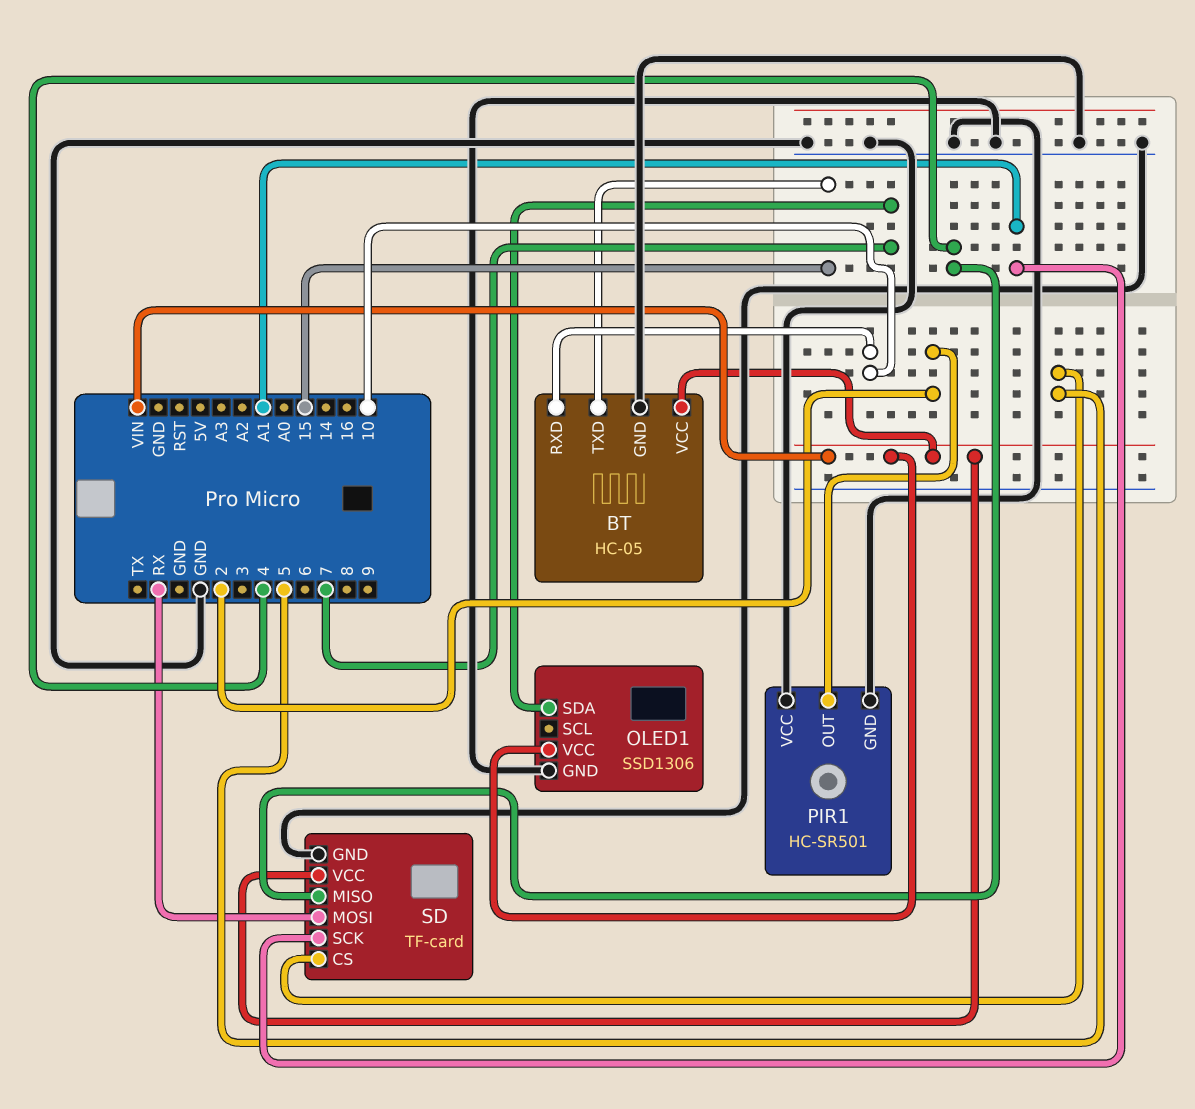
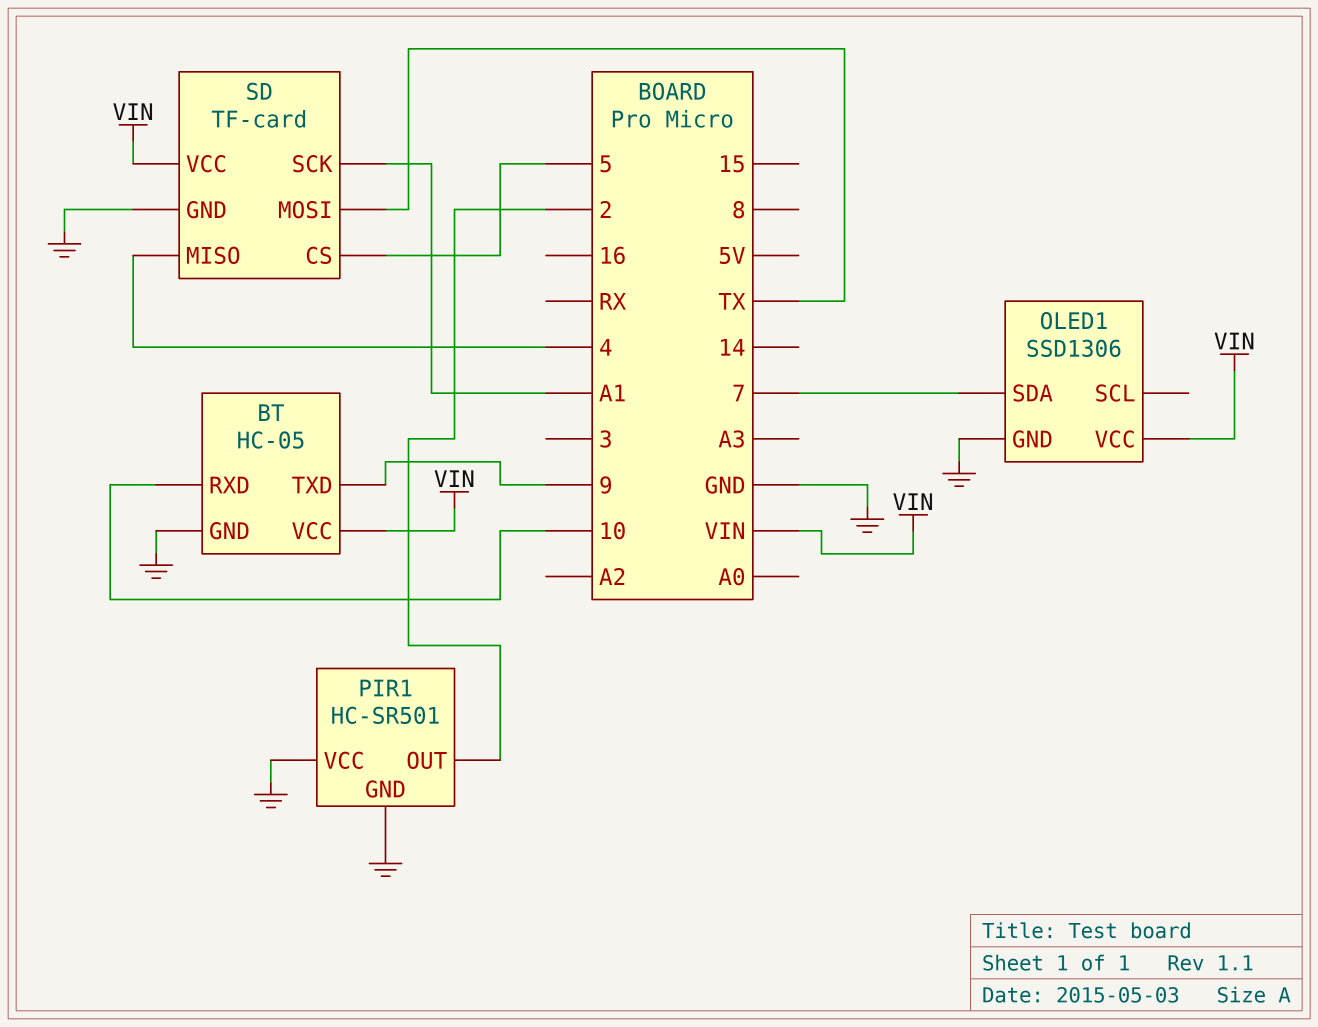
BT pin TXD: 15 -> 9
SD pin MOSI: RX -> TX

